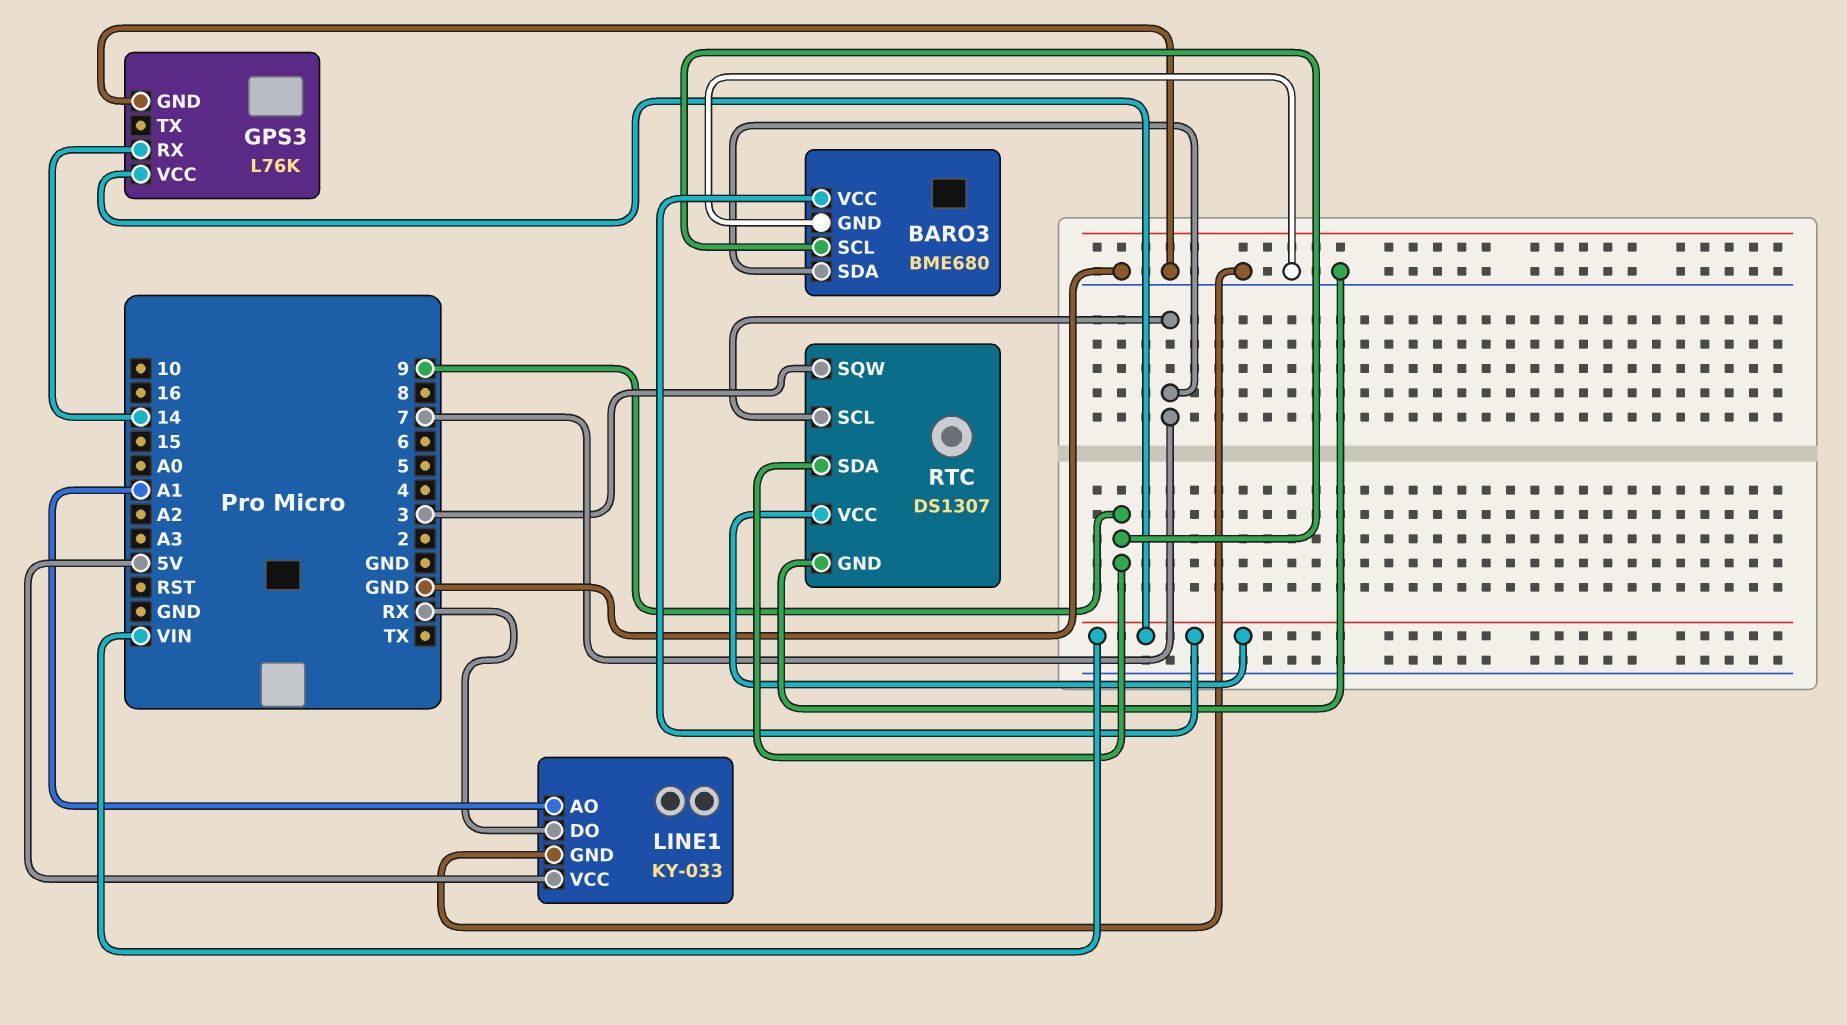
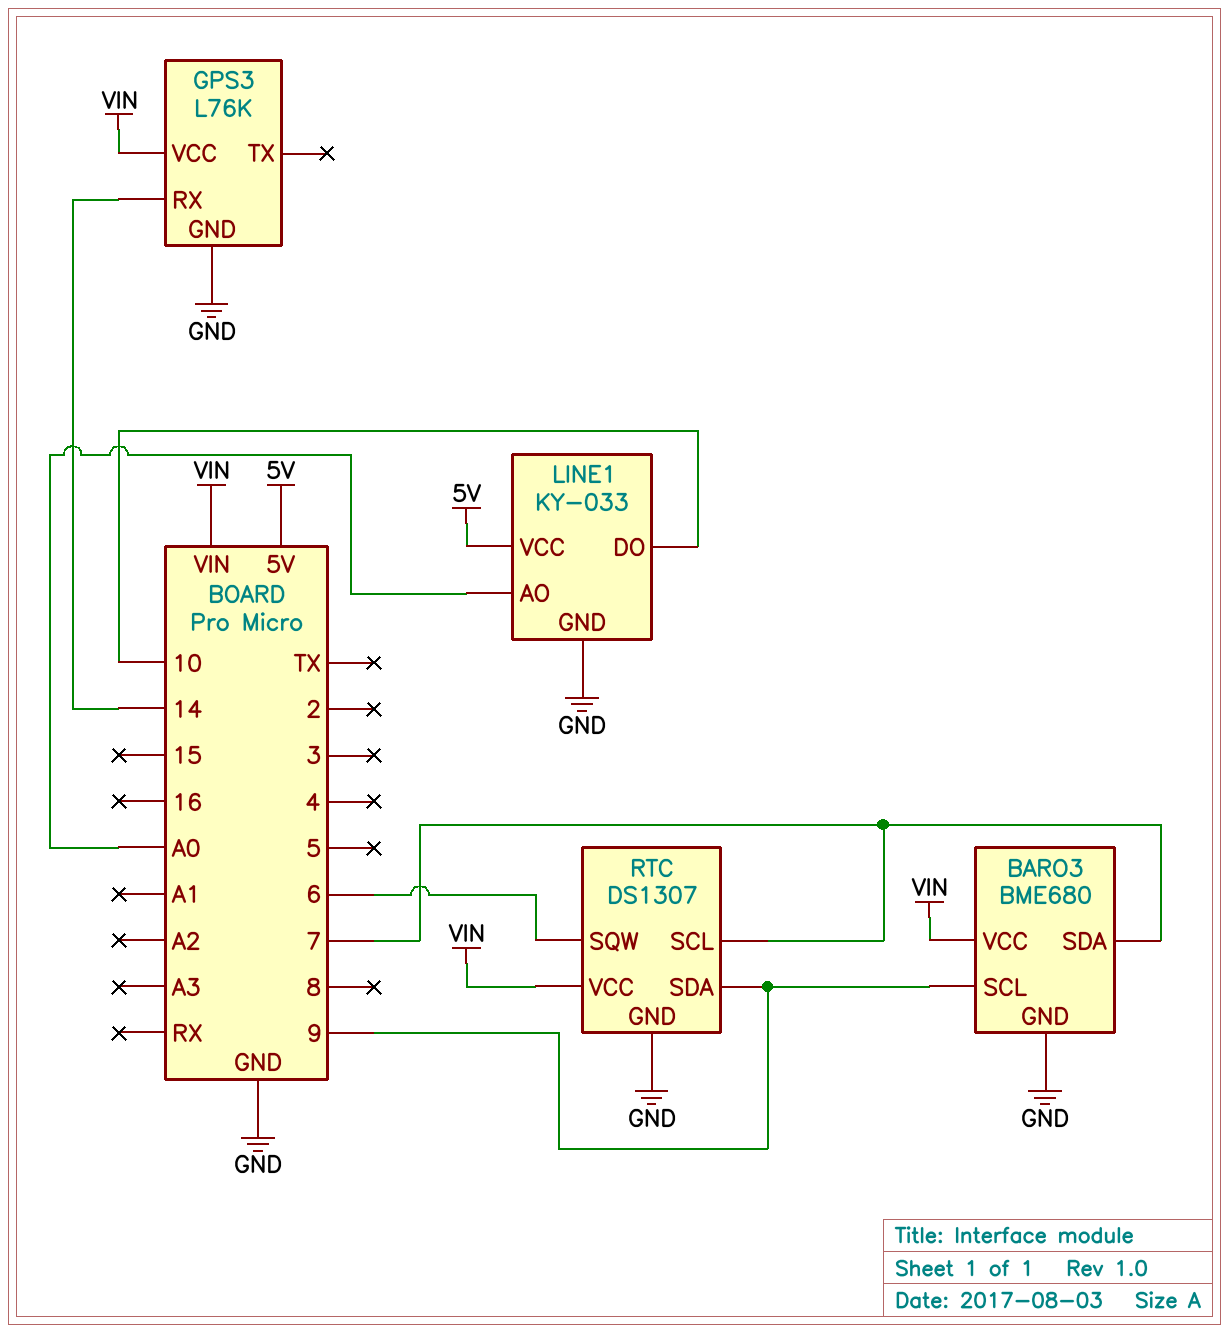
LINE1 pin AO: A1 -> A0
LINE1 pin DO: RX -> 10
RTC pin SQW: 3 -> 6

